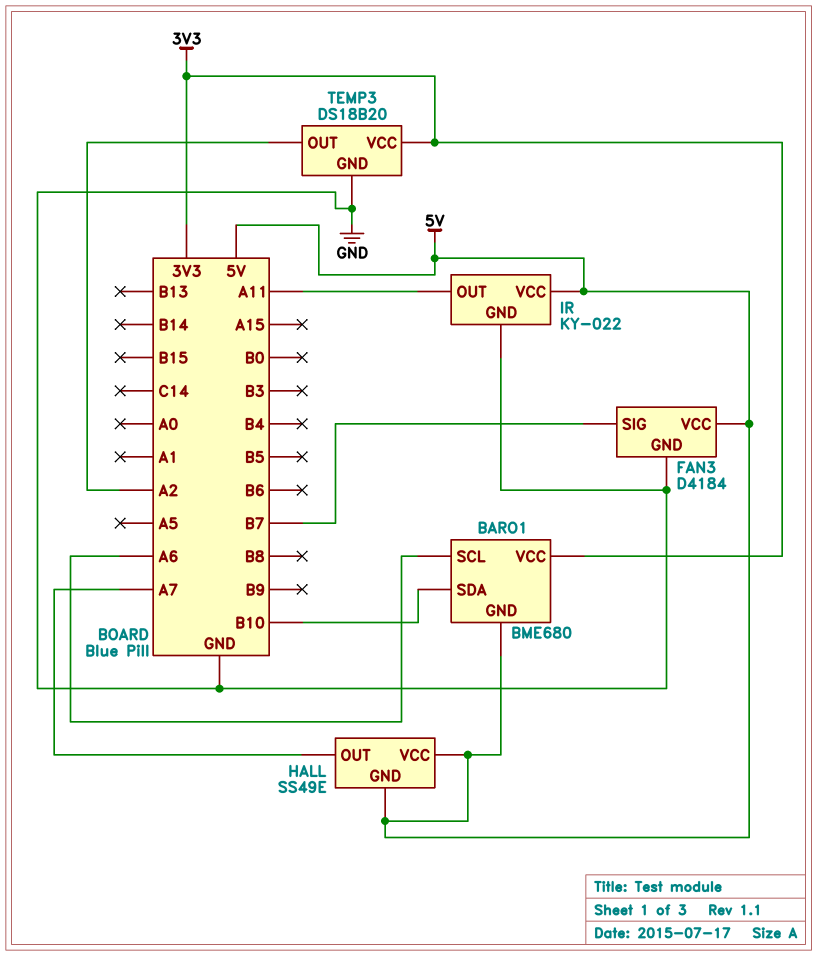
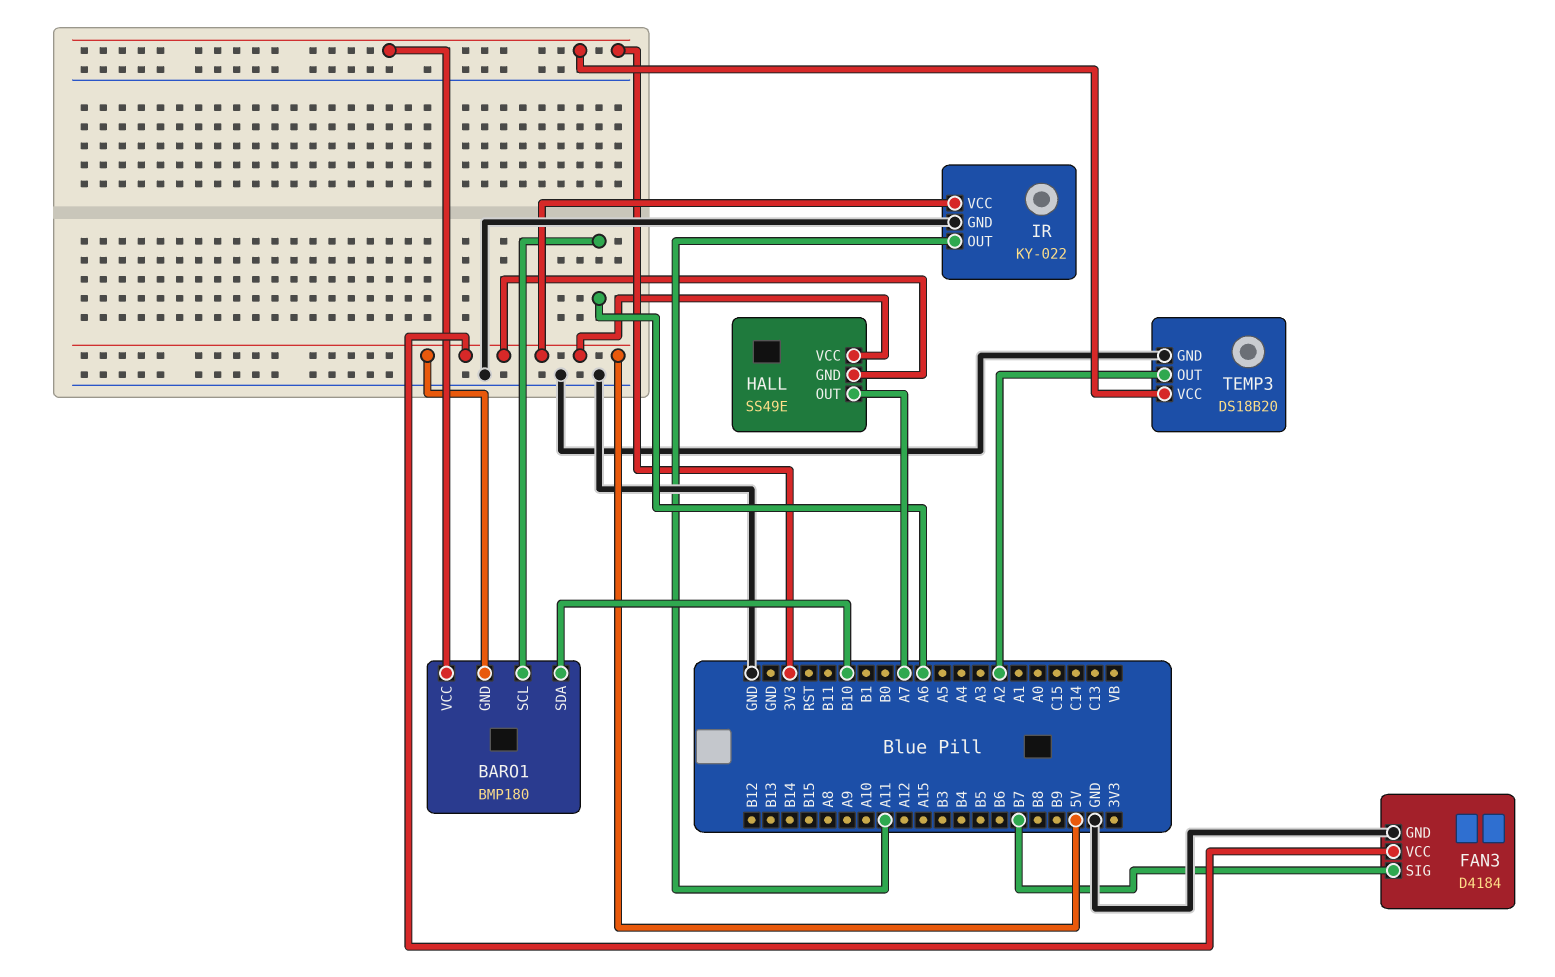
BARO1: BME680 -> BMP180

